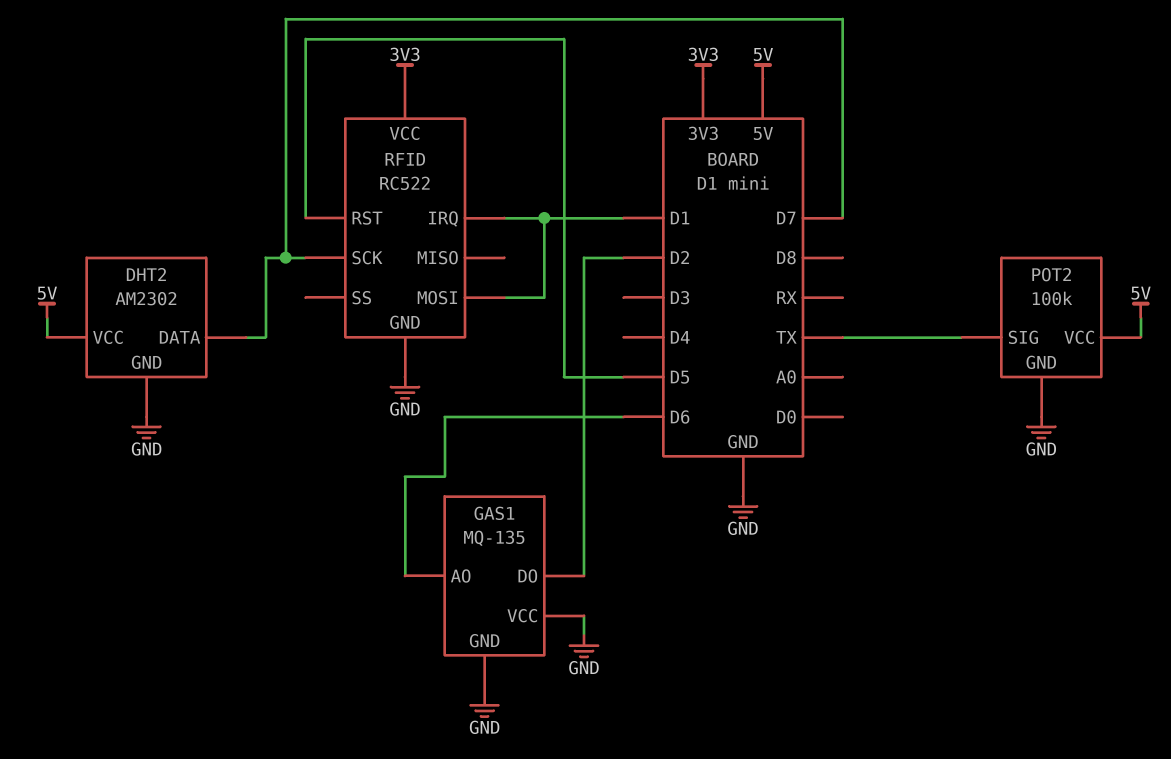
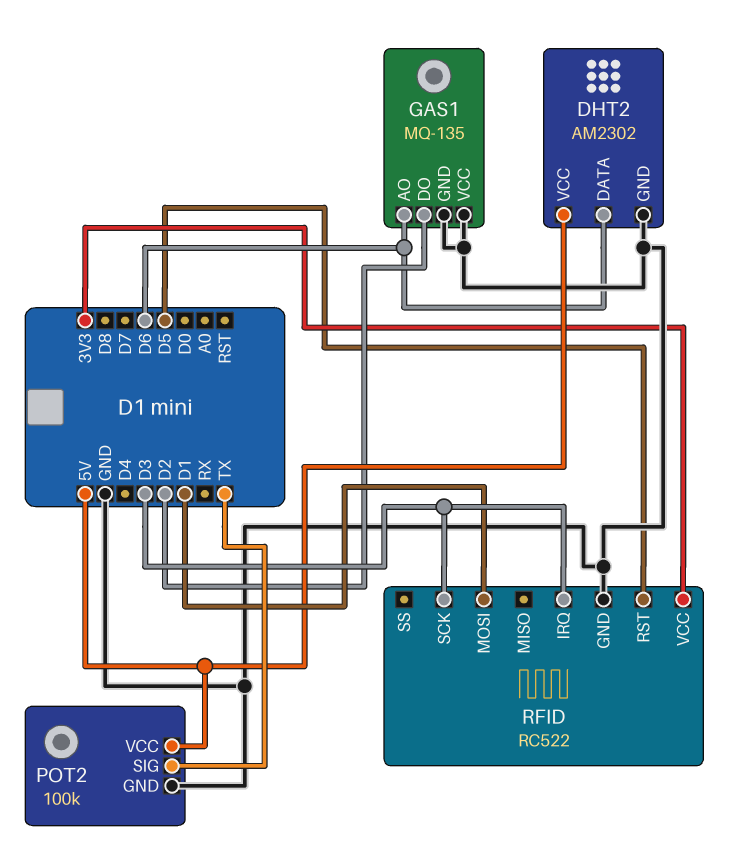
DHT2 pin DATA: D7 -> D6
RFID pin IRQ: D1 -> D3
RFID pin SCK: D7 -> D3

